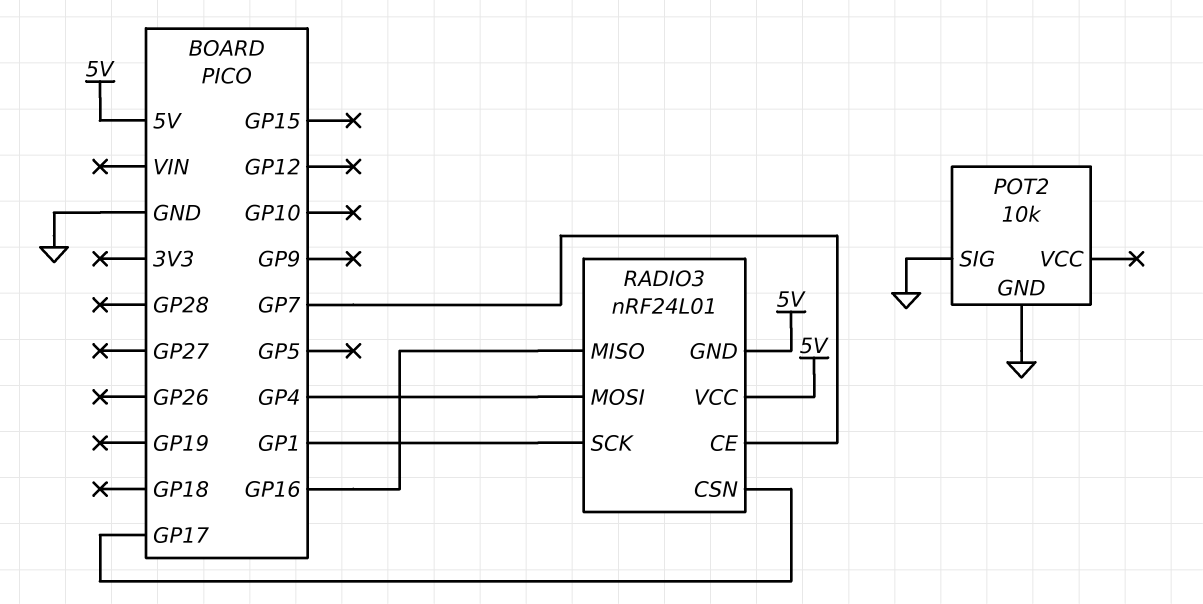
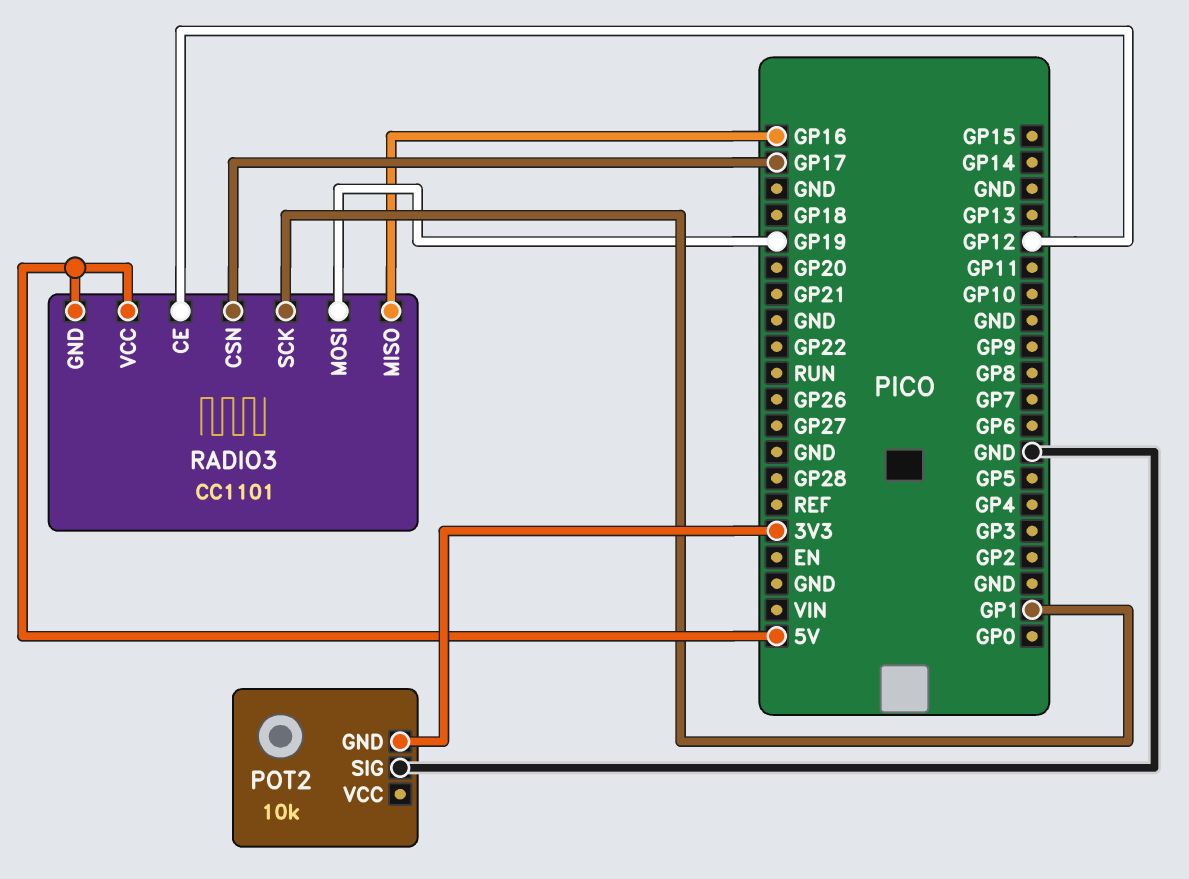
POT2 pin GND: GND -> 3V3
RADIO3: nRF24L01 -> CC1101
RADIO3 pin CE: GP7 -> GP12
RADIO3 pin MOSI: GP4 -> GP19

